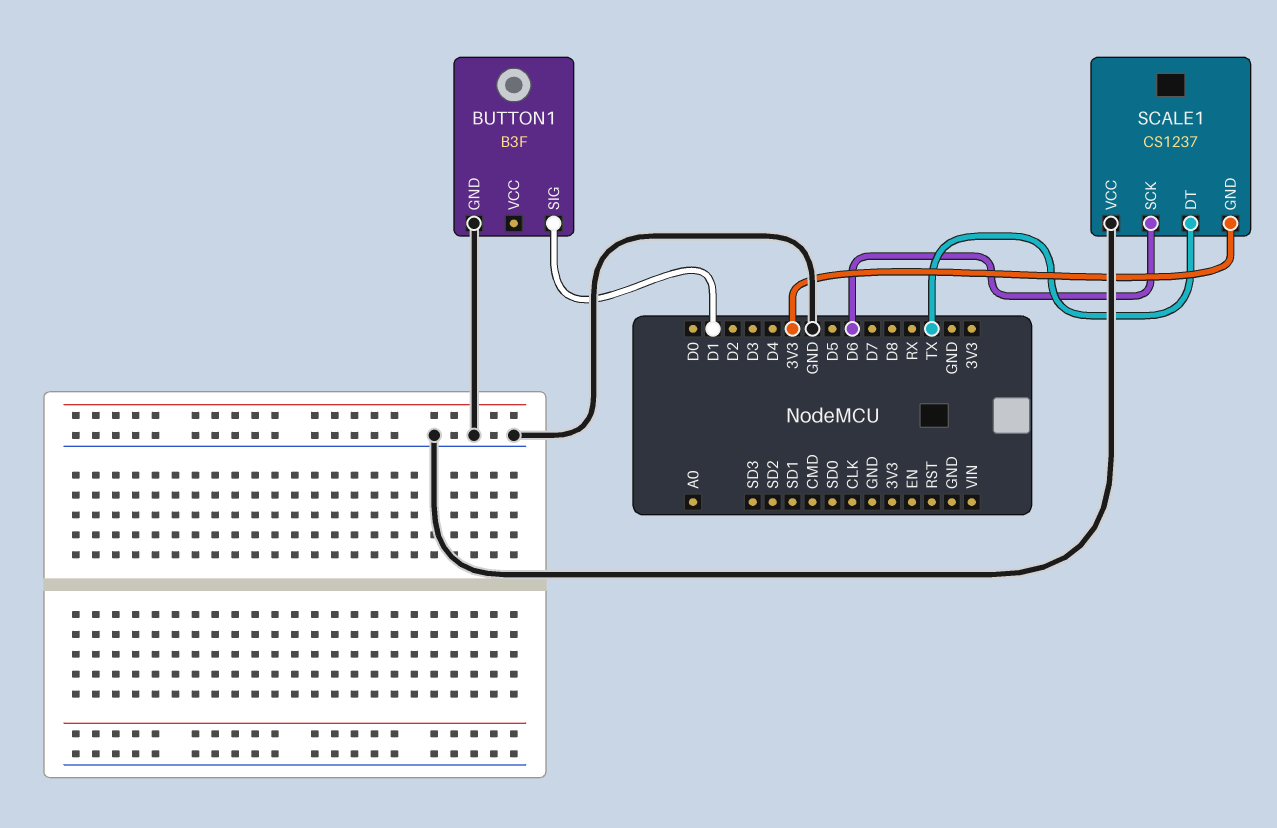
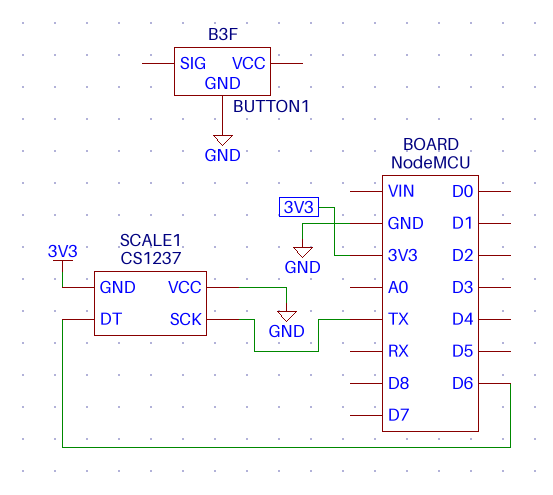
BUTTON1 pin SIG: D1 -> none
SCALE1 pin DT: TX -> D6
SCALE1 pin SCK: D6 -> TX

